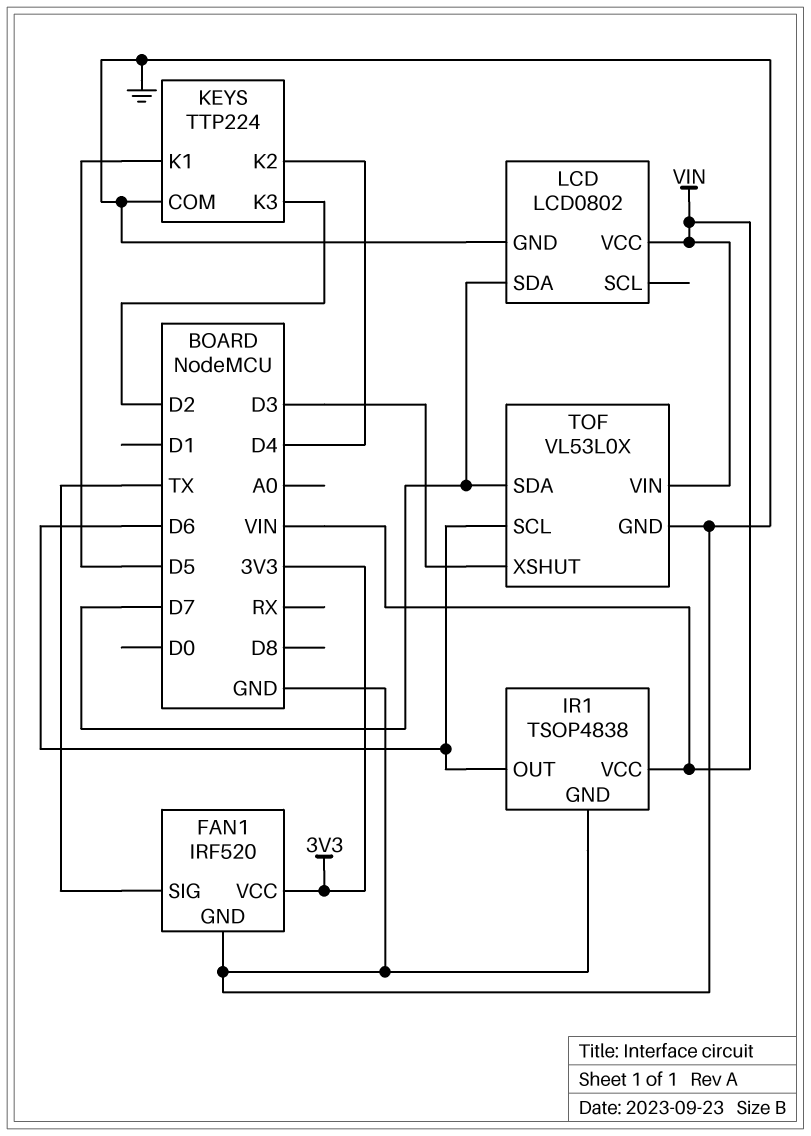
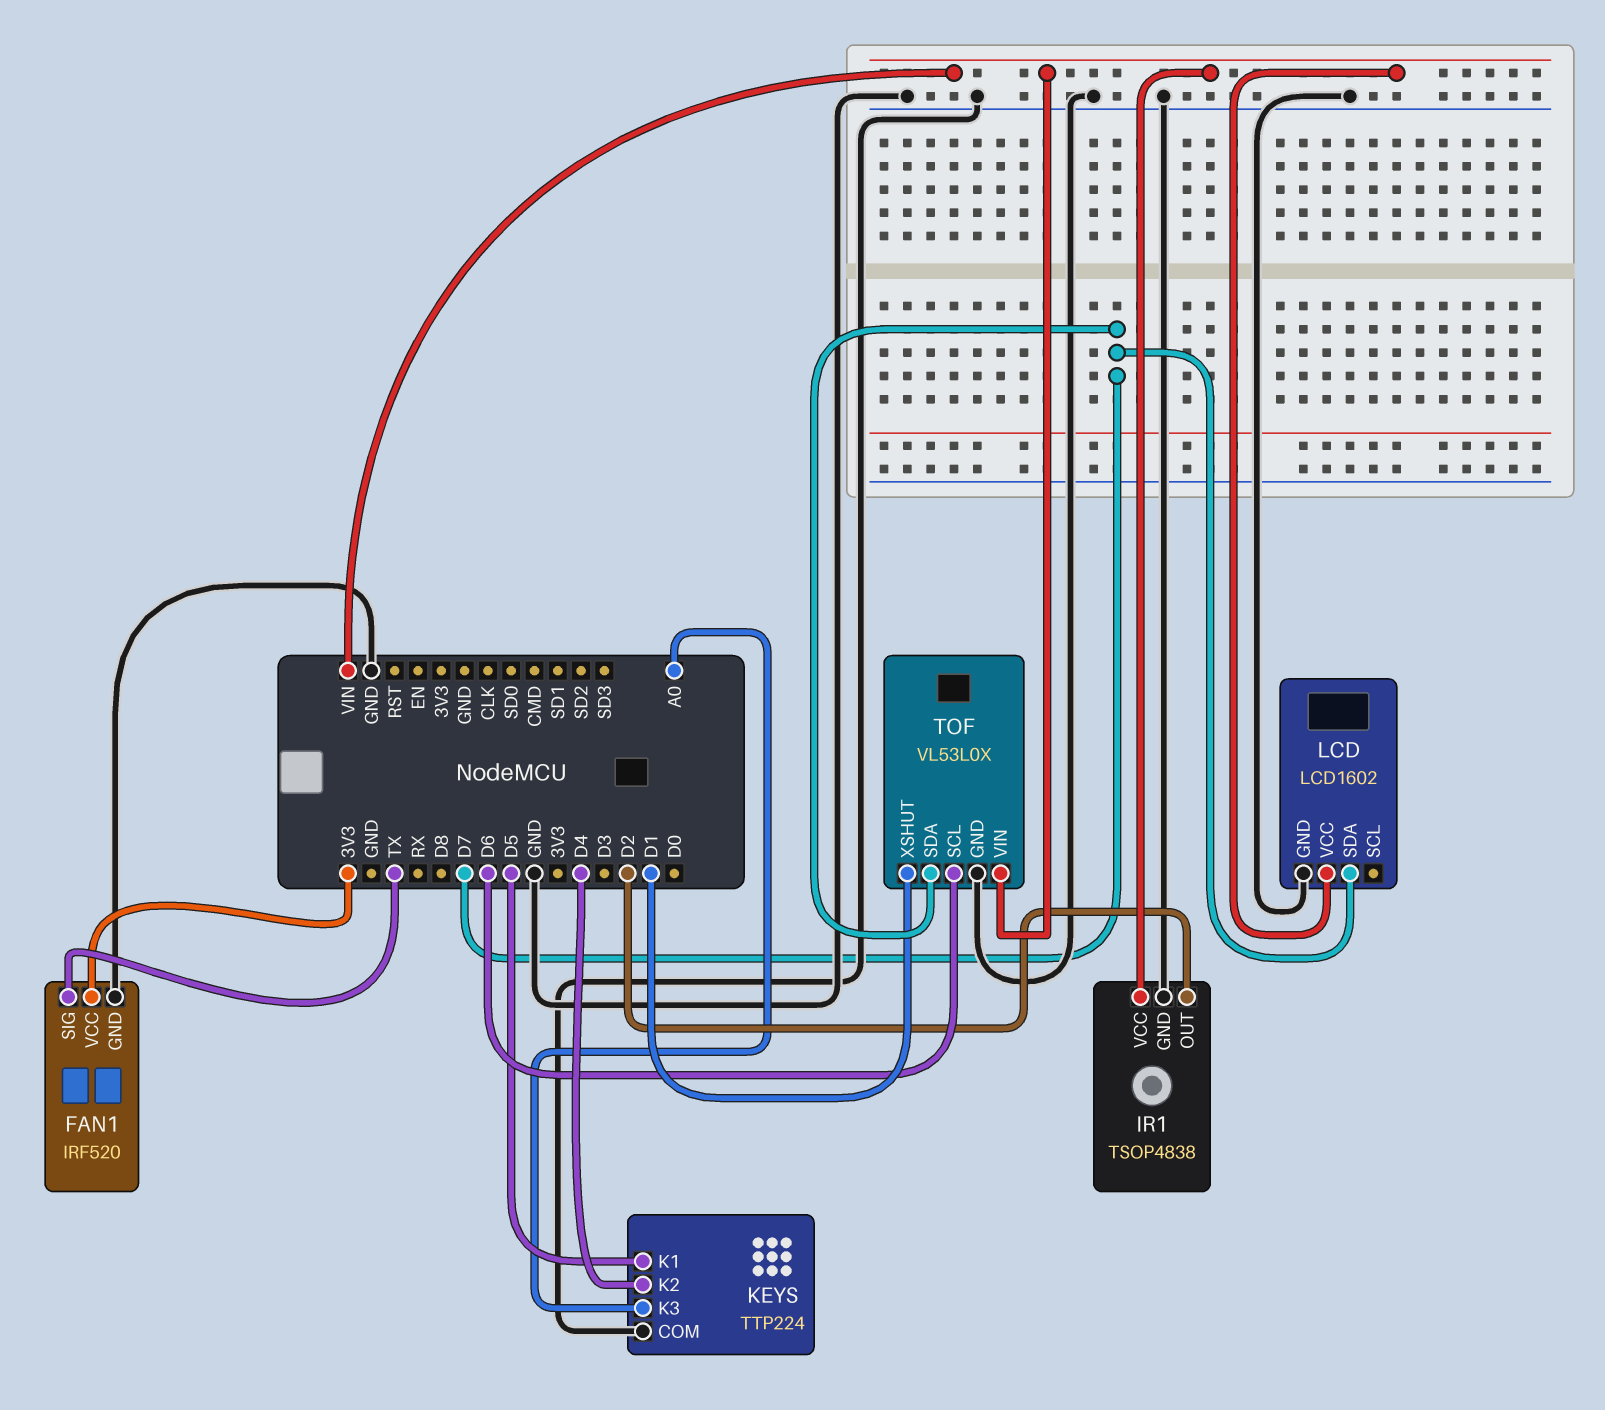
IR1 pin OUT: D6 -> D2
KEYS pin K3: D2 -> A0
LCD: LCD0802 -> LCD1602
TOF pin XSHUT: D3 -> D1

